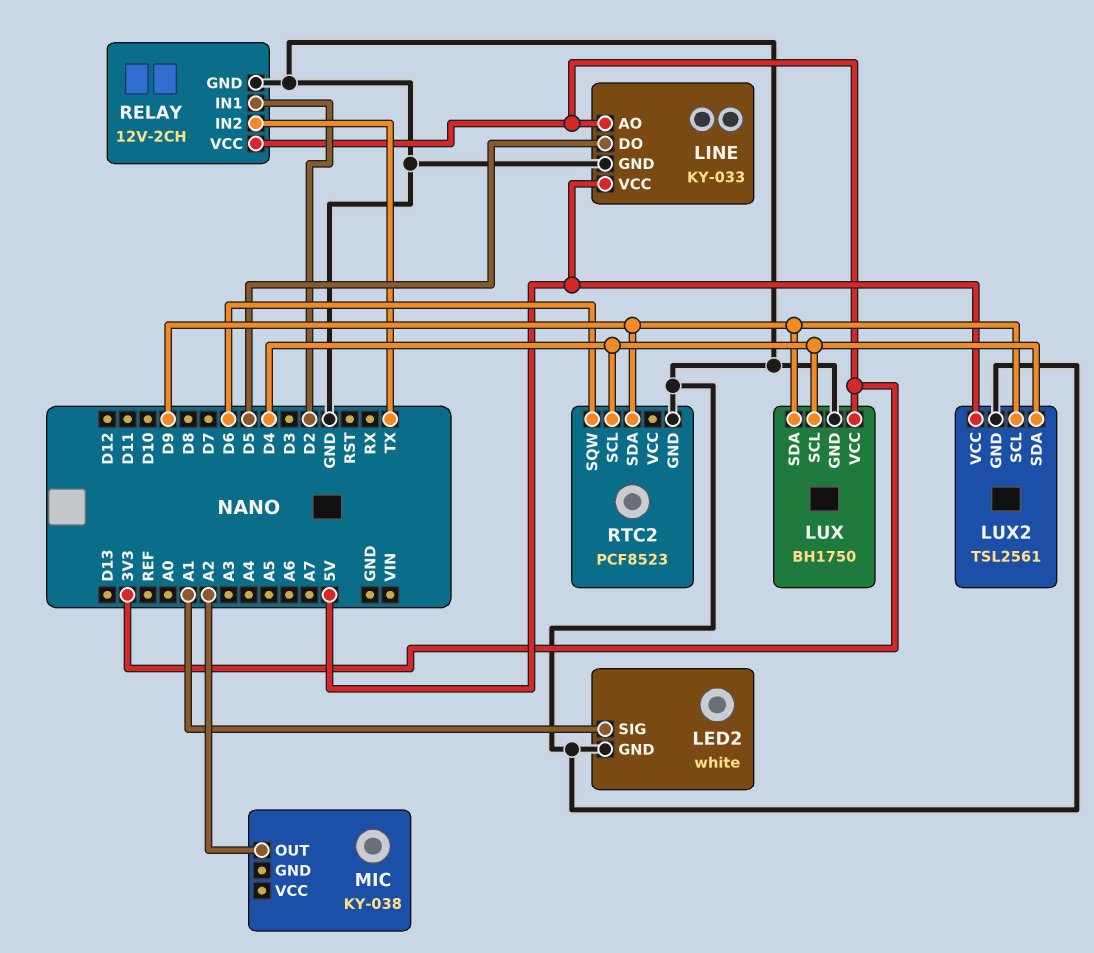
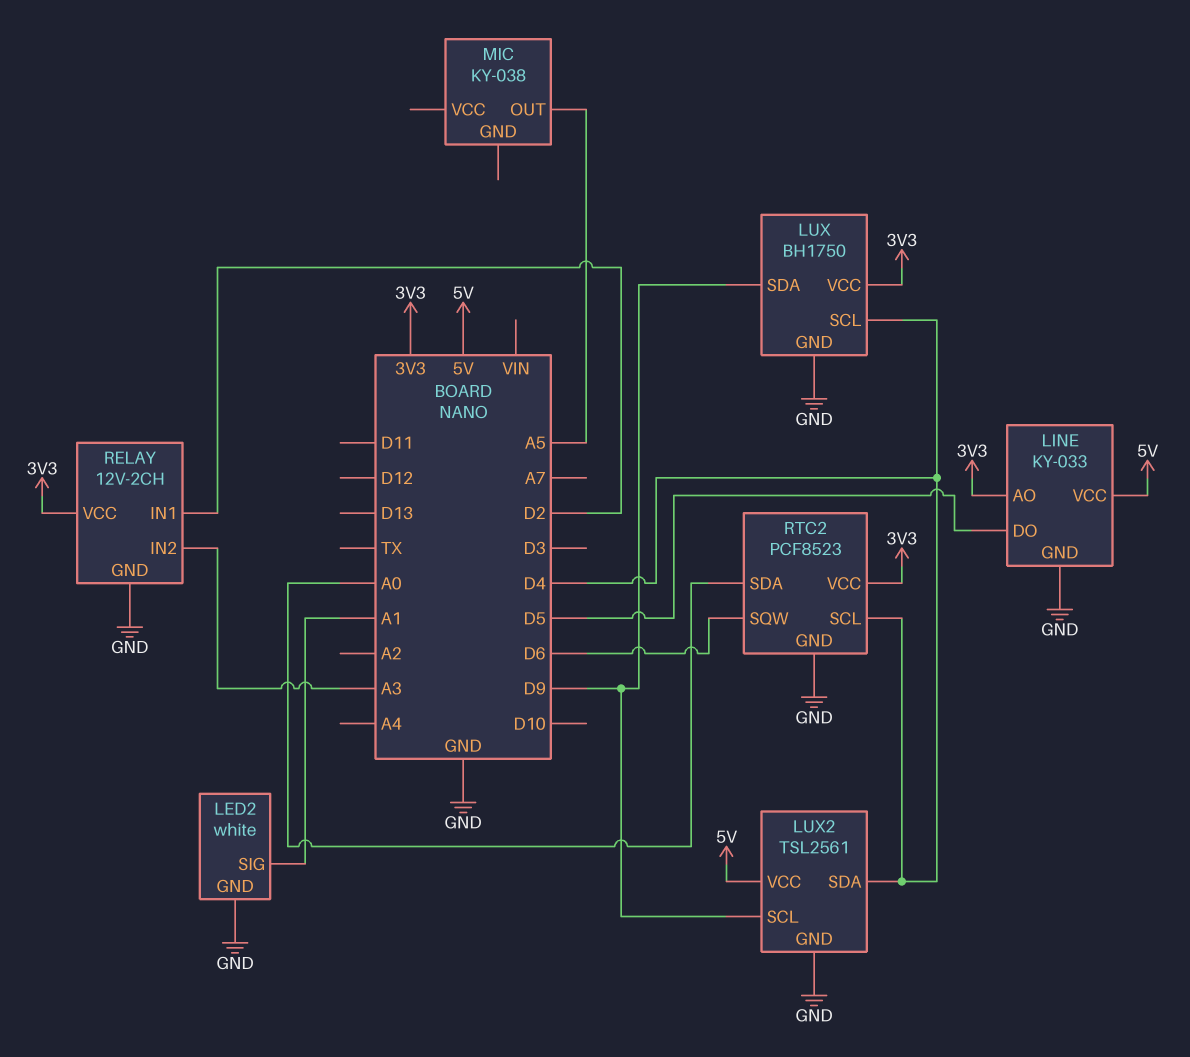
MIC pin OUT: A2 -> A5
RELAY pin IN2: TX -> A3
RTC2 pin SDA: D9 -> A0
RTC2 pin VCC: none -> 3V3

